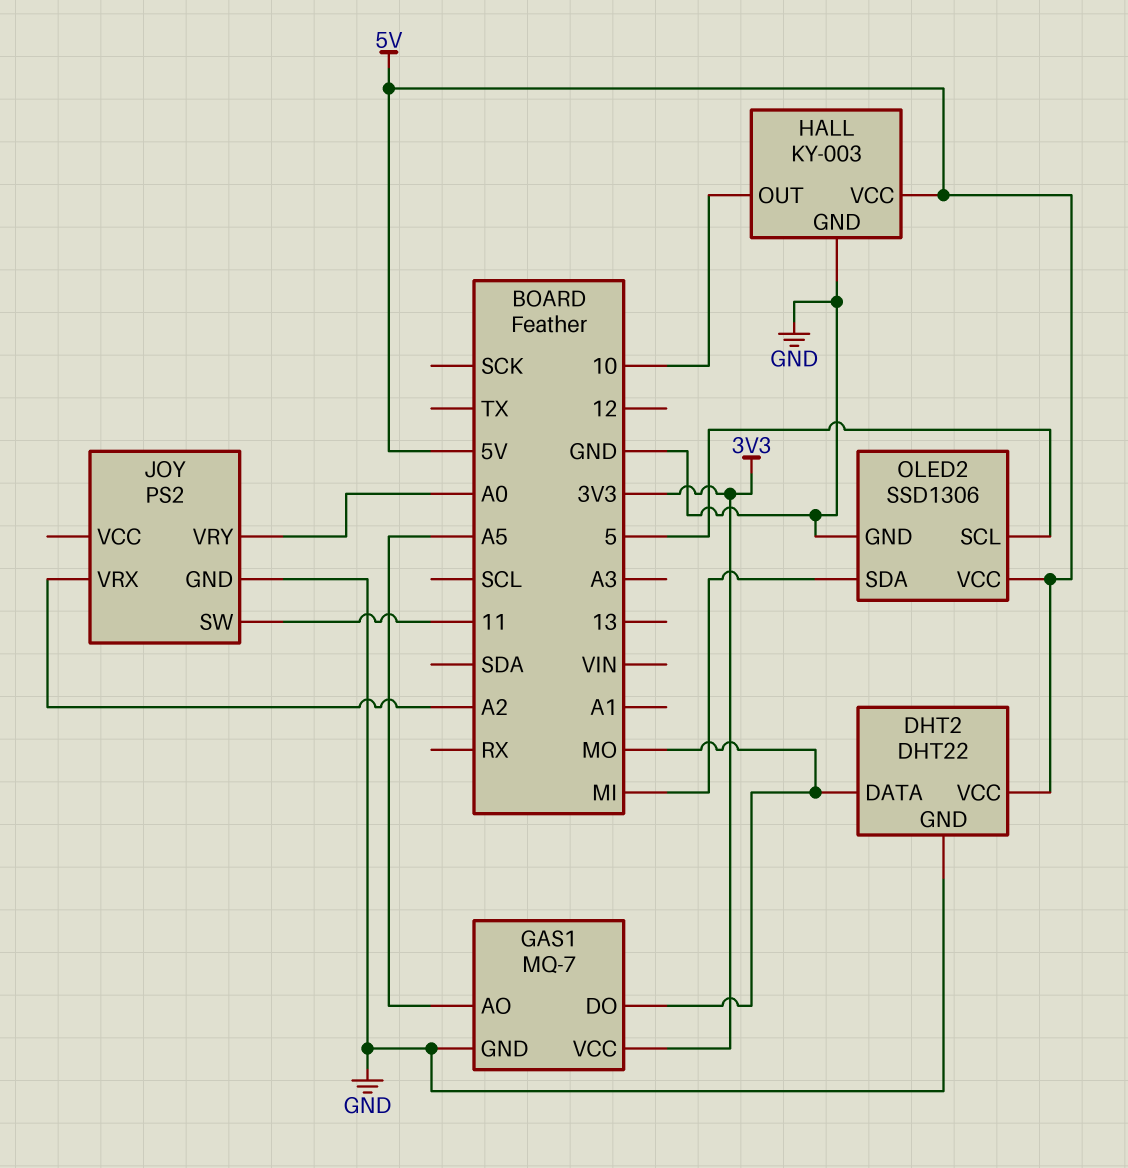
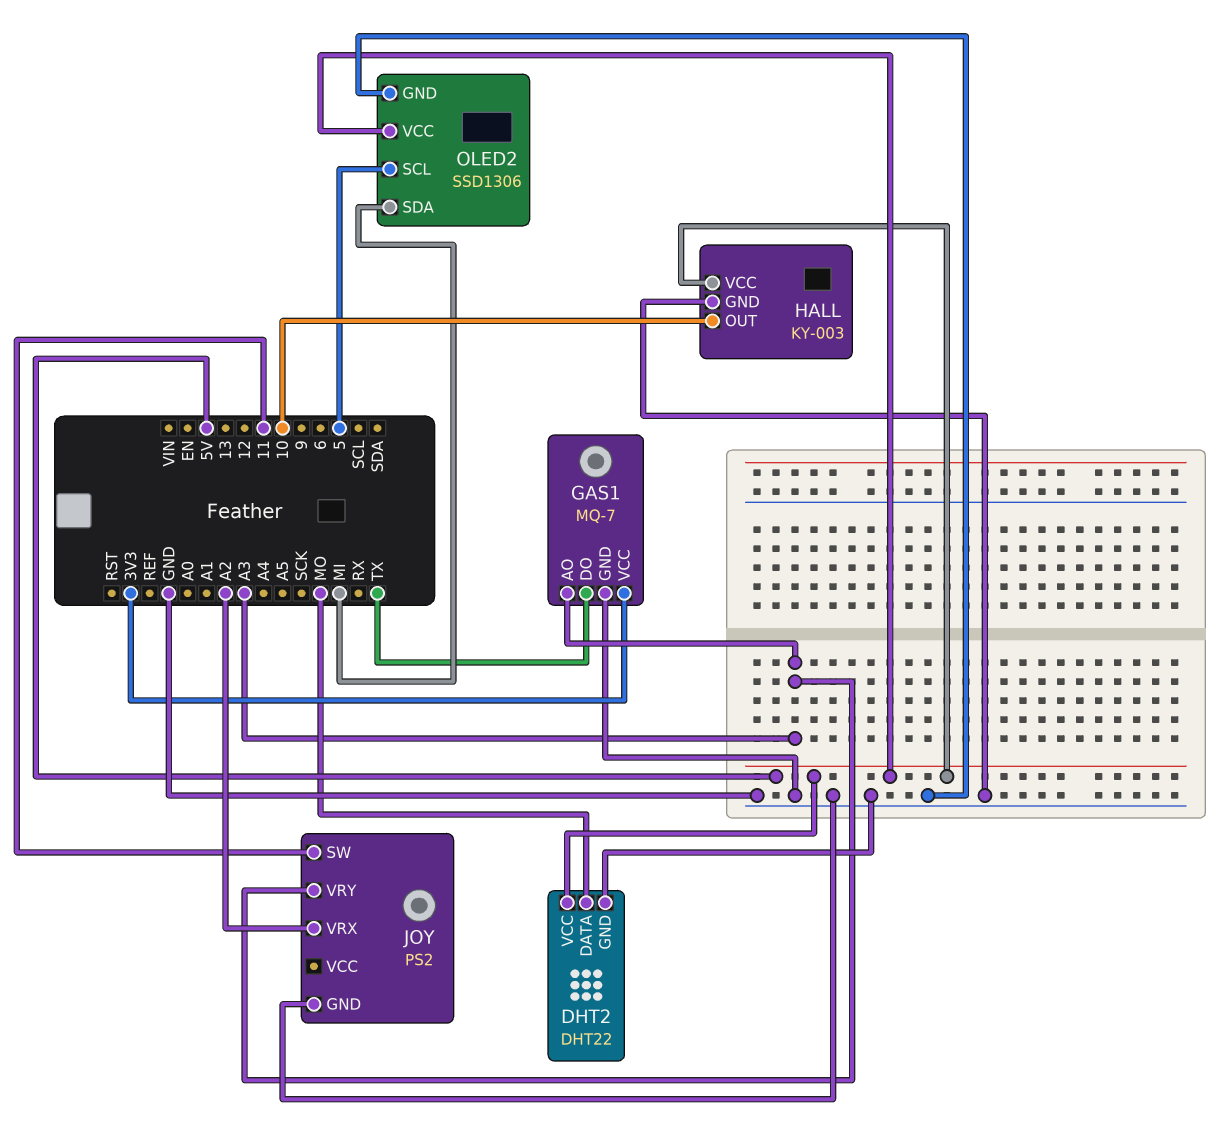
GAS1 pin AO: A5 -> A3
GAS1 pin DO: MO -> TX
JOY pin VRY: A0 -> A3

